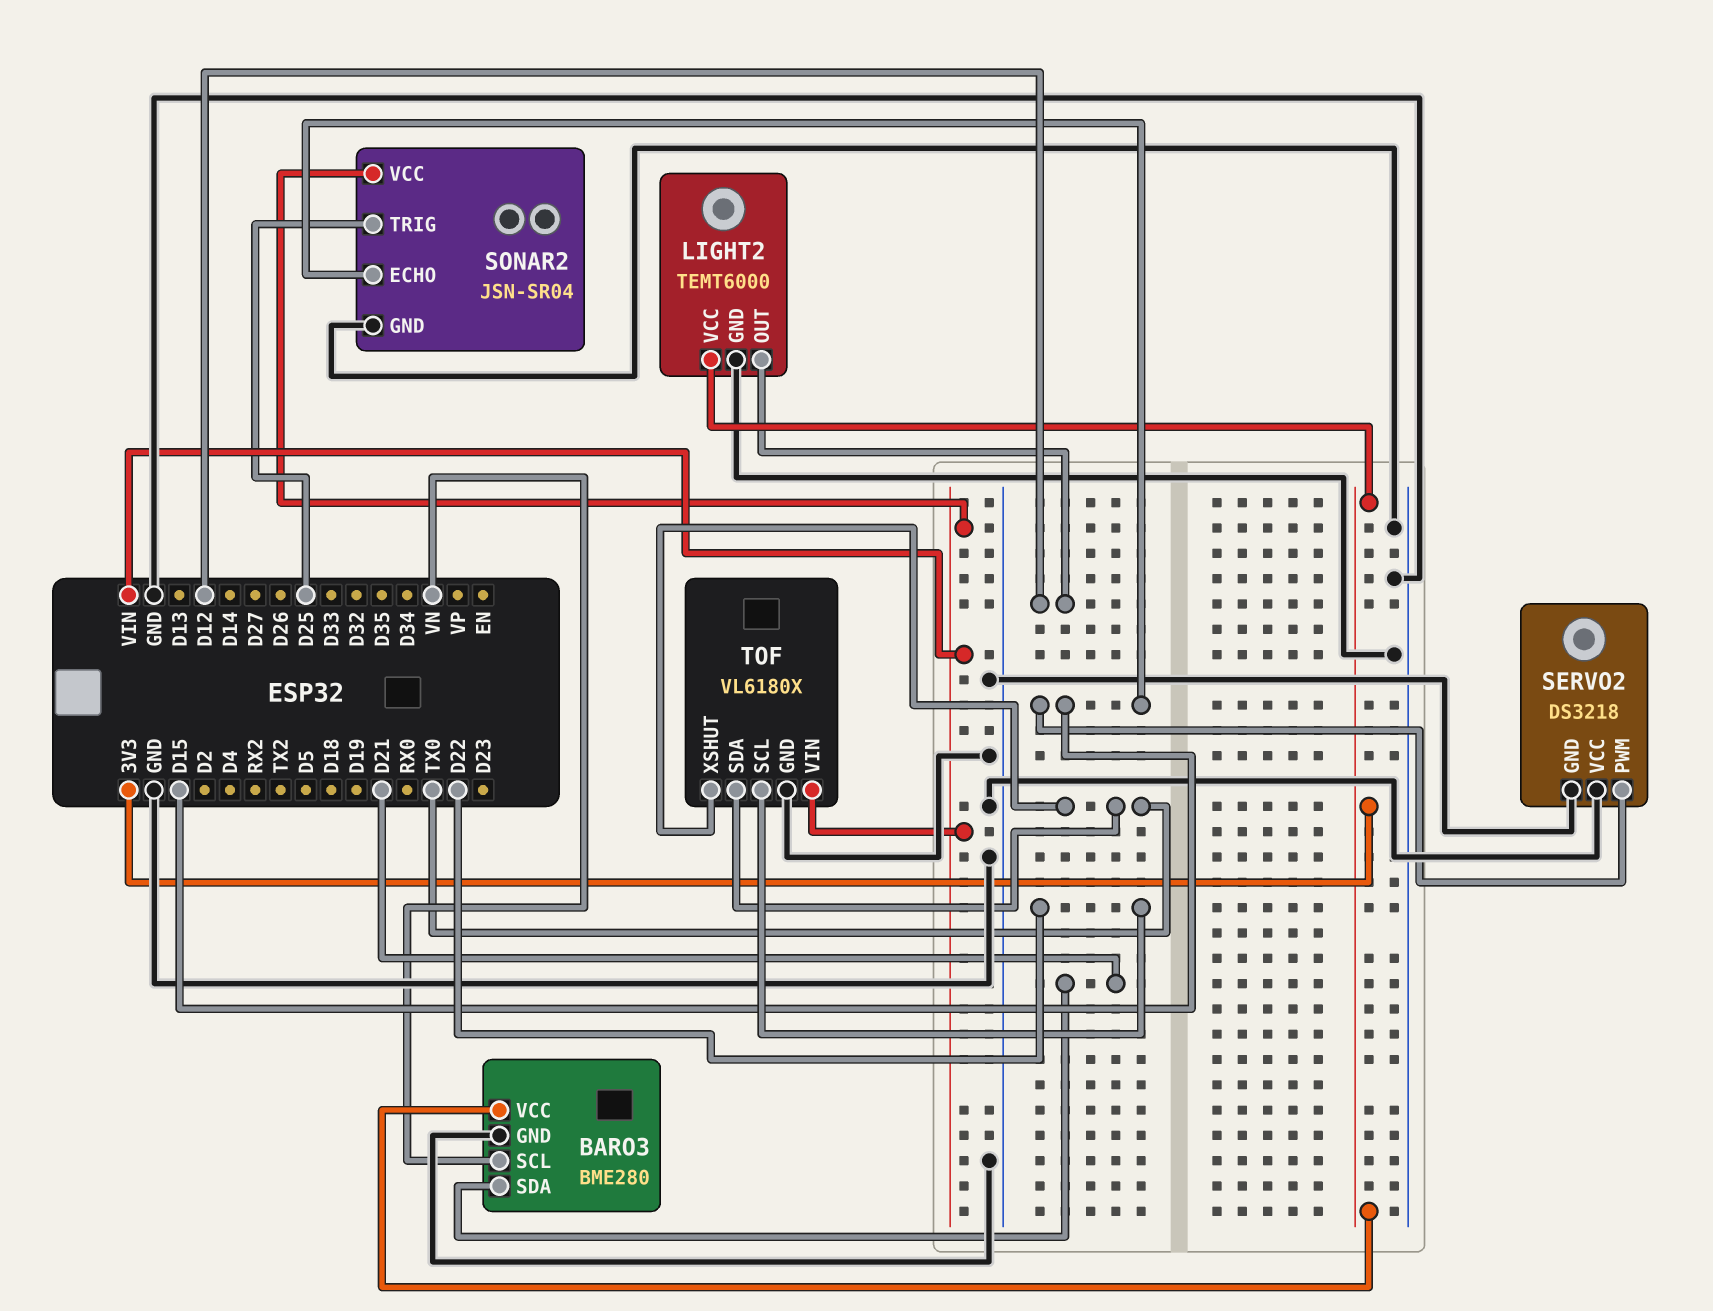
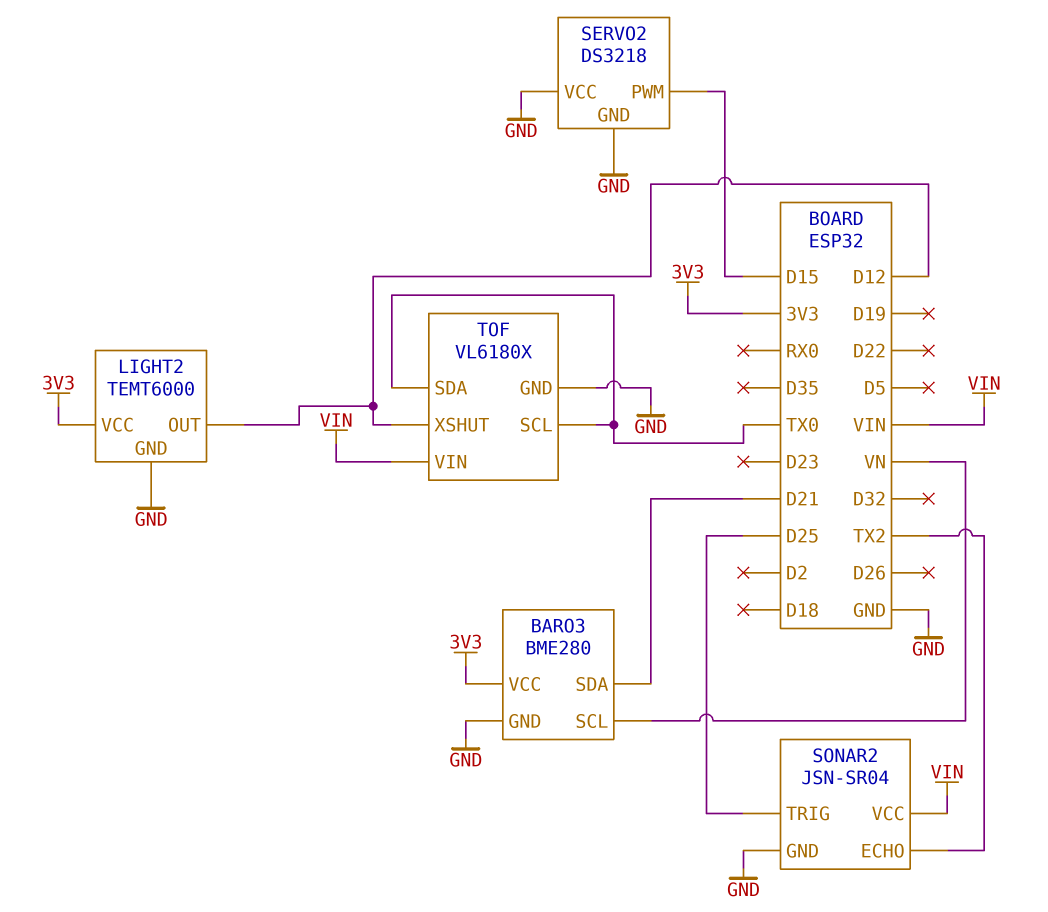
SONAR2 pin ECHO: D15 -> TX2
TOF pin SCL: D22 -> TX0
TOF pin XSHUT: TX0 -> D12

